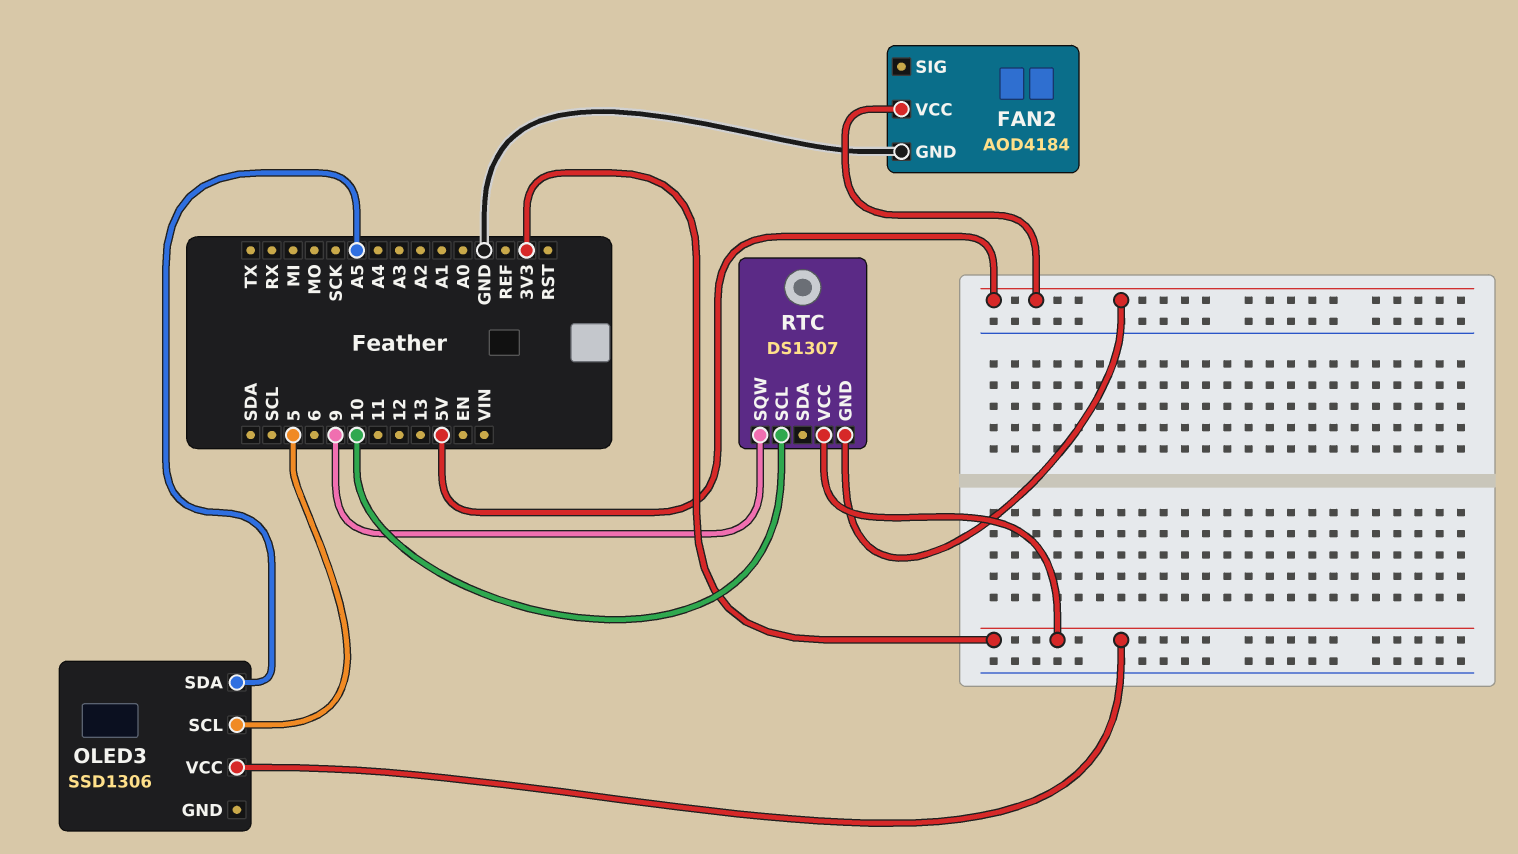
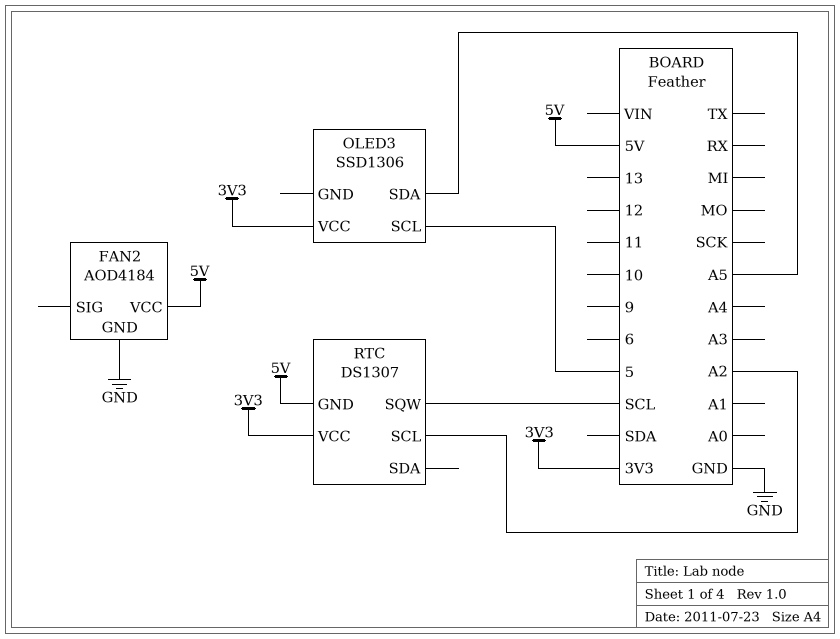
RTC pin SCL: 10 -> A2
RTC pin SQW: 9 -> SCL

